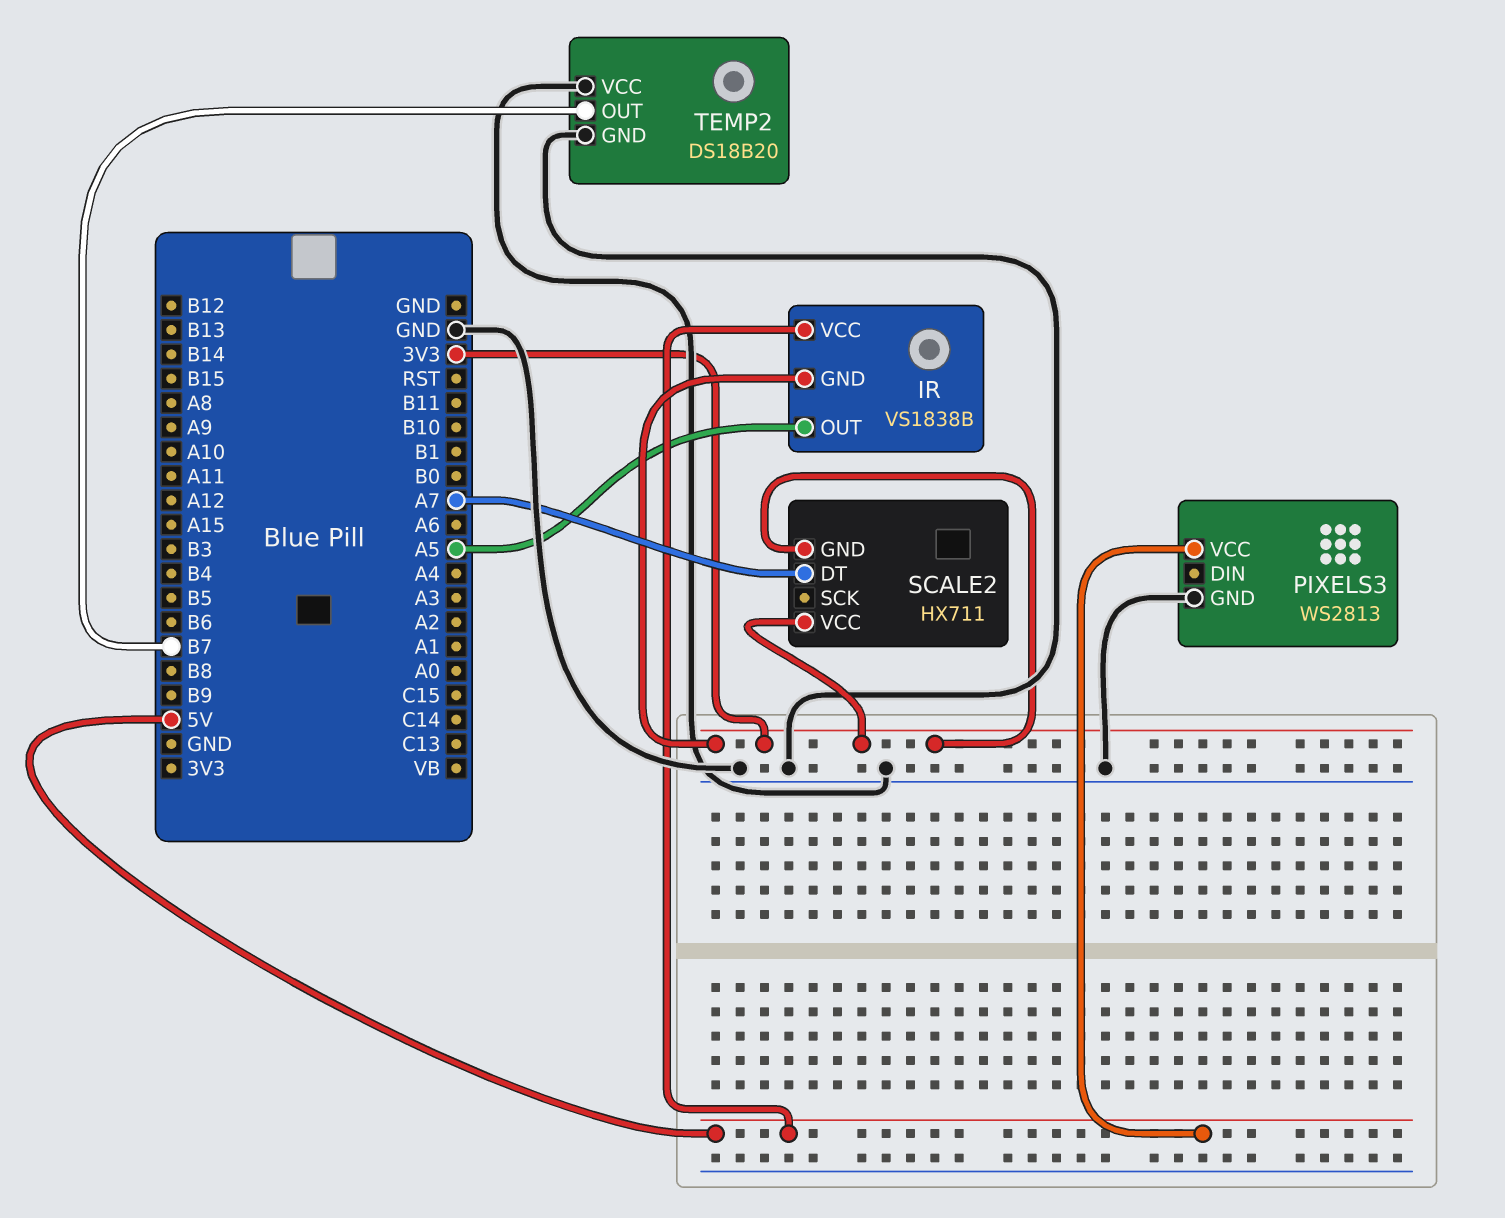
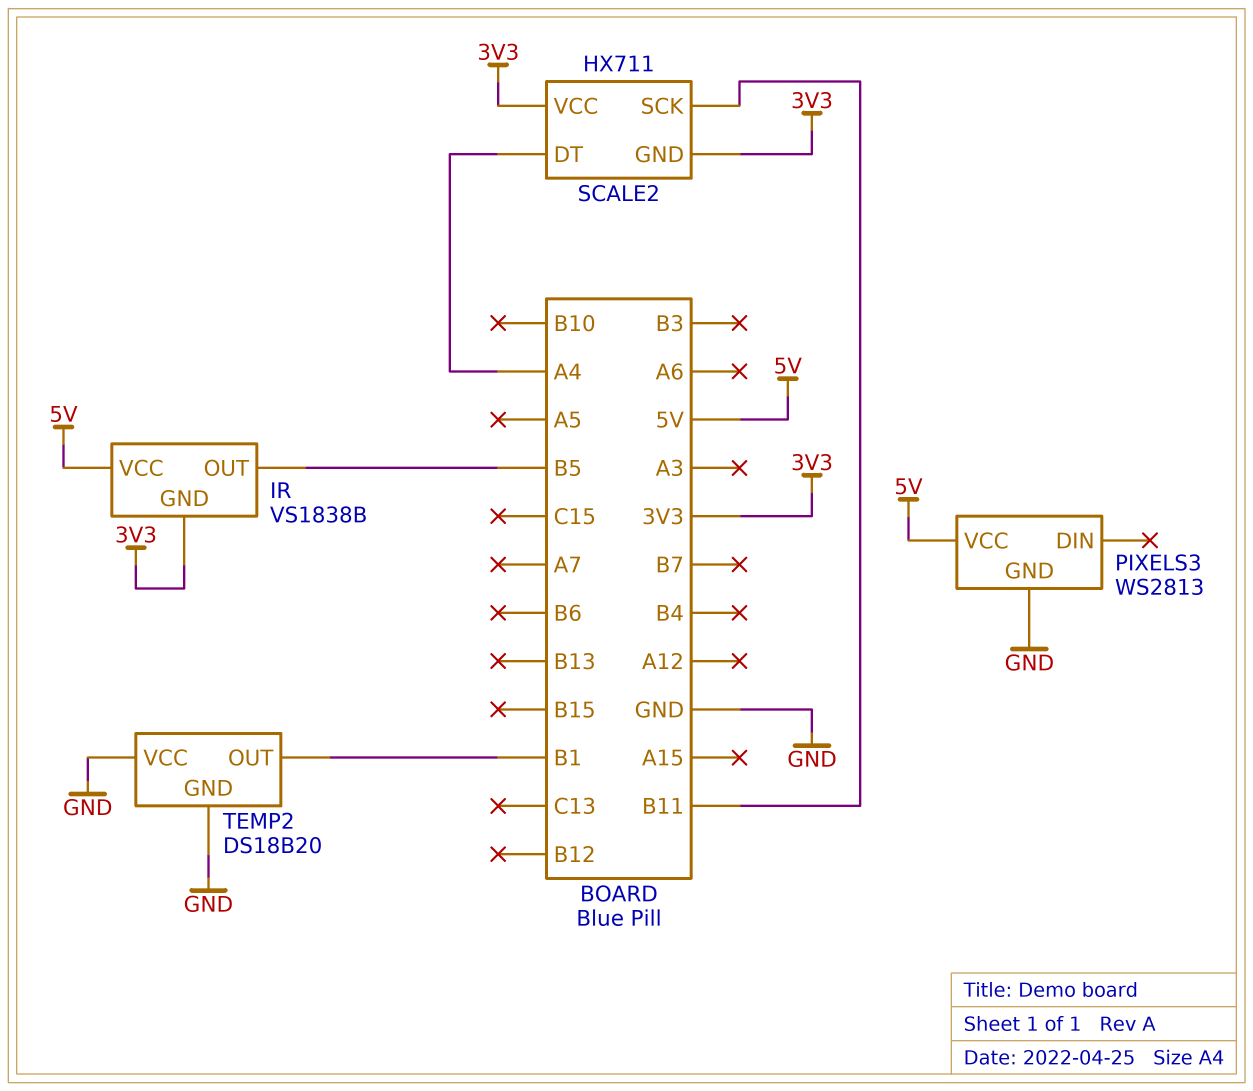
IR pin OUT: A5 -> B5
SCALE2 pin DT: A7 -> A4
SCALE2 pin SCK: none -> B11
TEMP2 pin OUT: B7 -> B1

